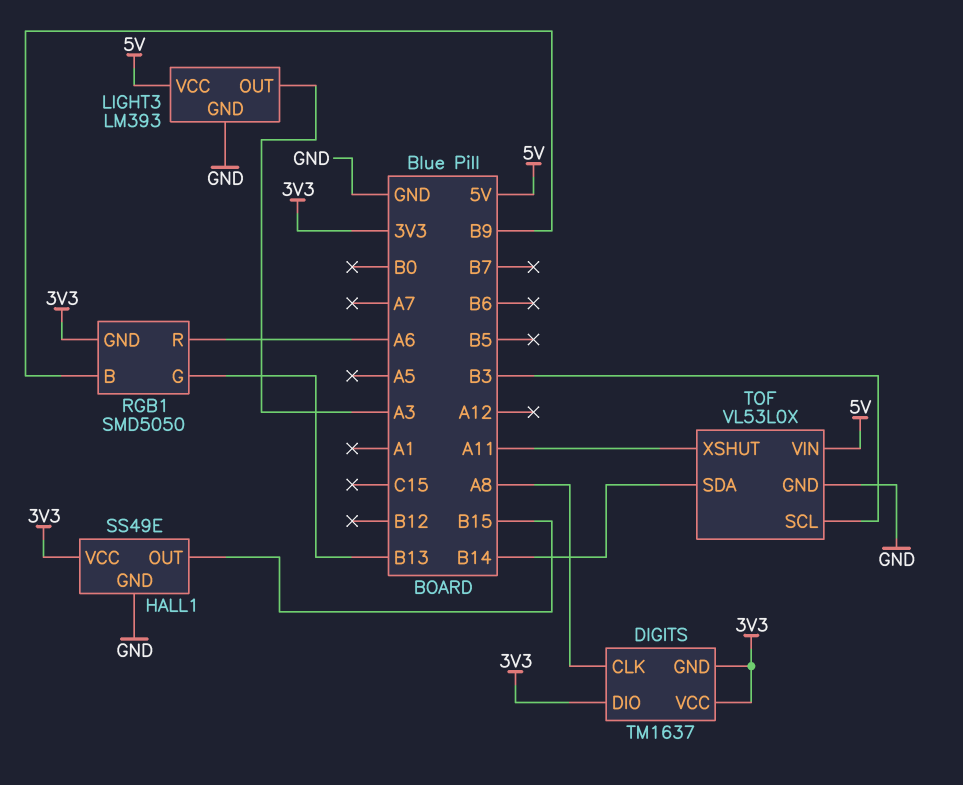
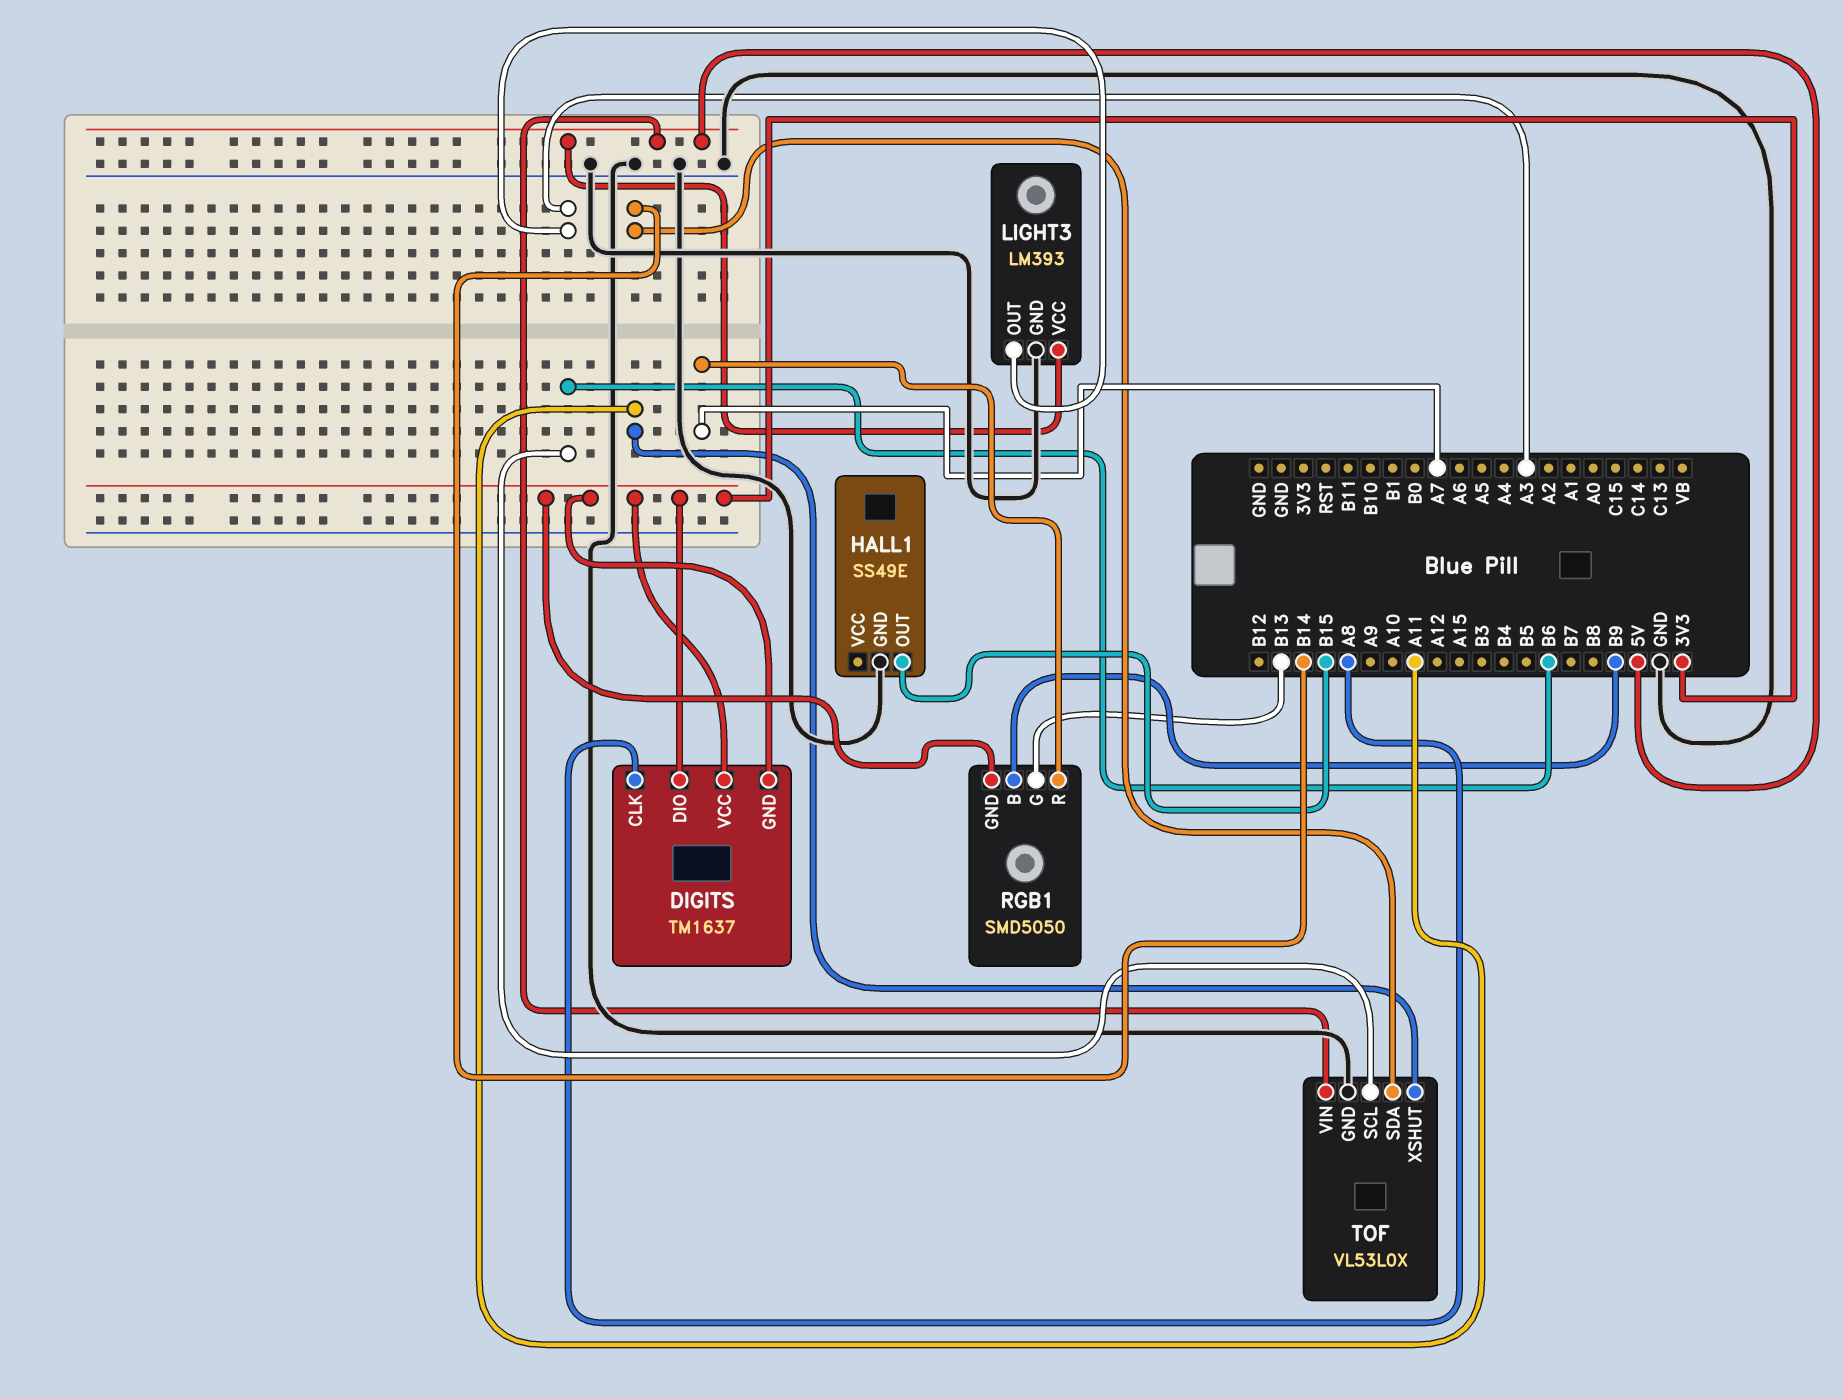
HALL1 pin VCC: 3V3 -> none
RGB1 pin R: A6 -> A7
TOF pin SCL: B3 -> B6

